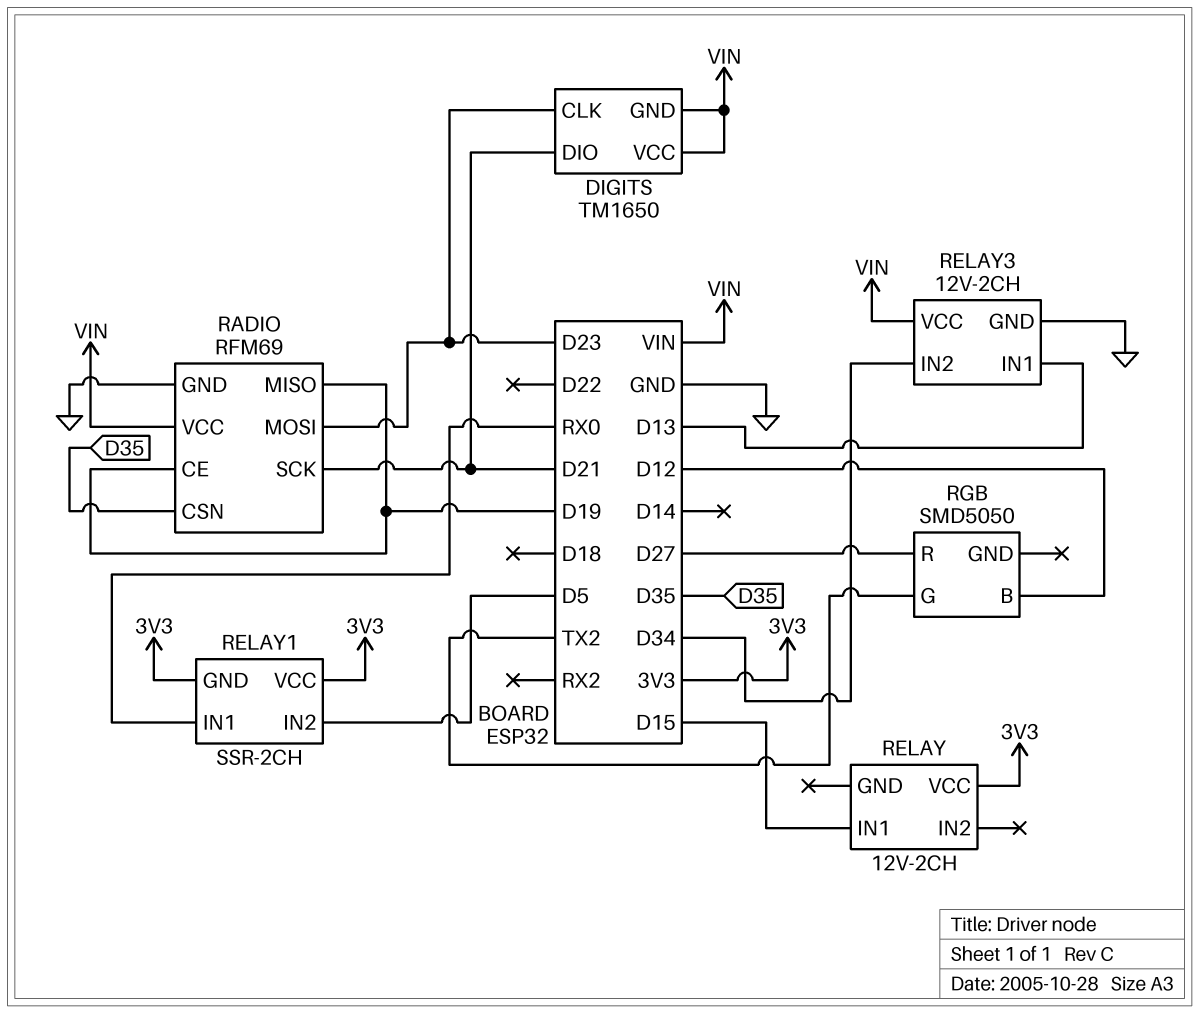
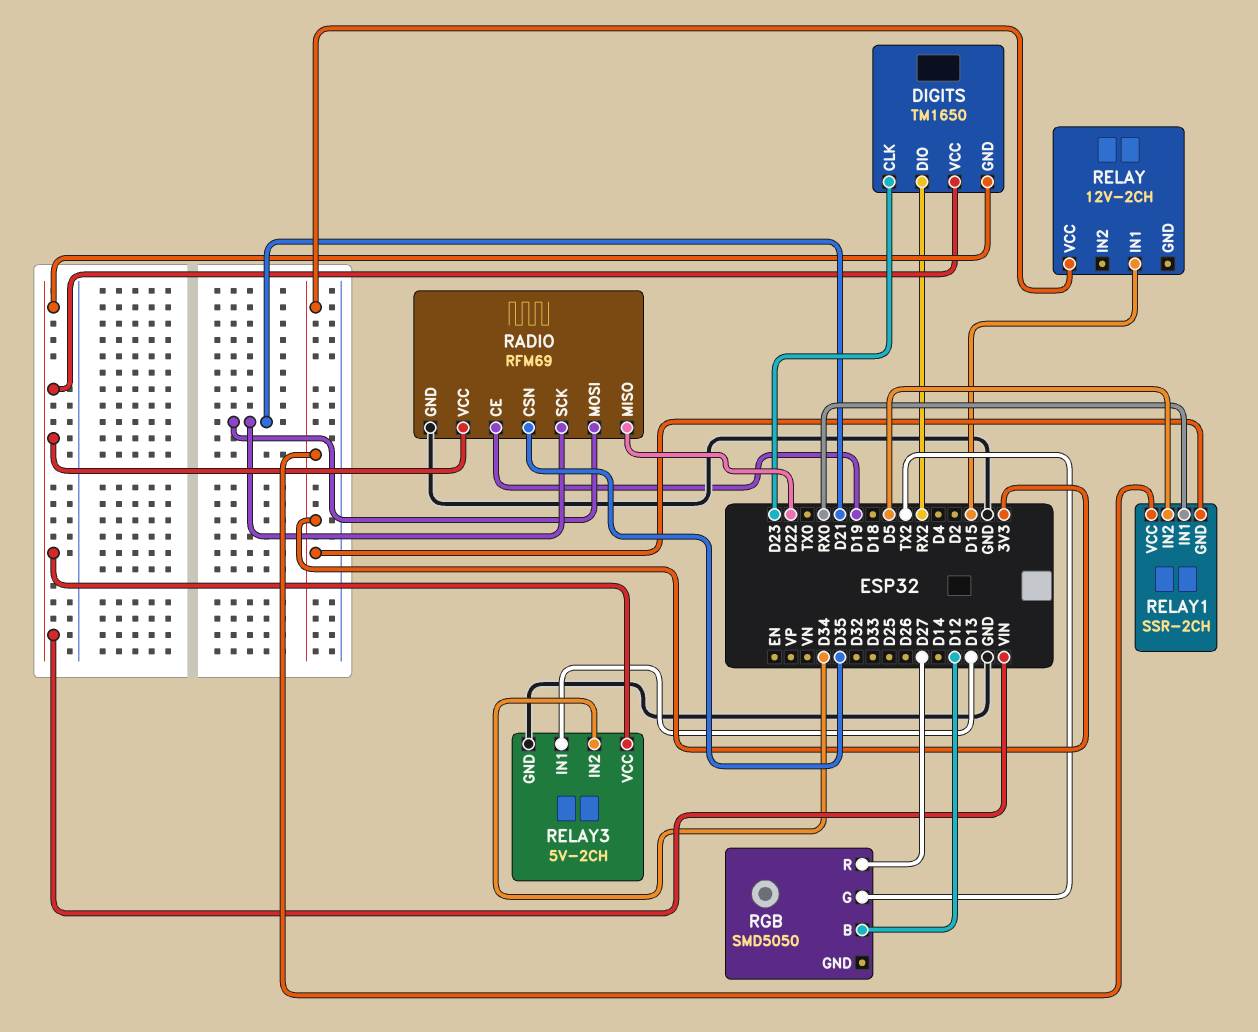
DIGITS pin DIO: D21 -> RX2
RADIO pin MISO: D19 -> D22
RADIO pin MOSI: D23 -> D21
RELAY3: 12V-2CH -> 5V-2CH

